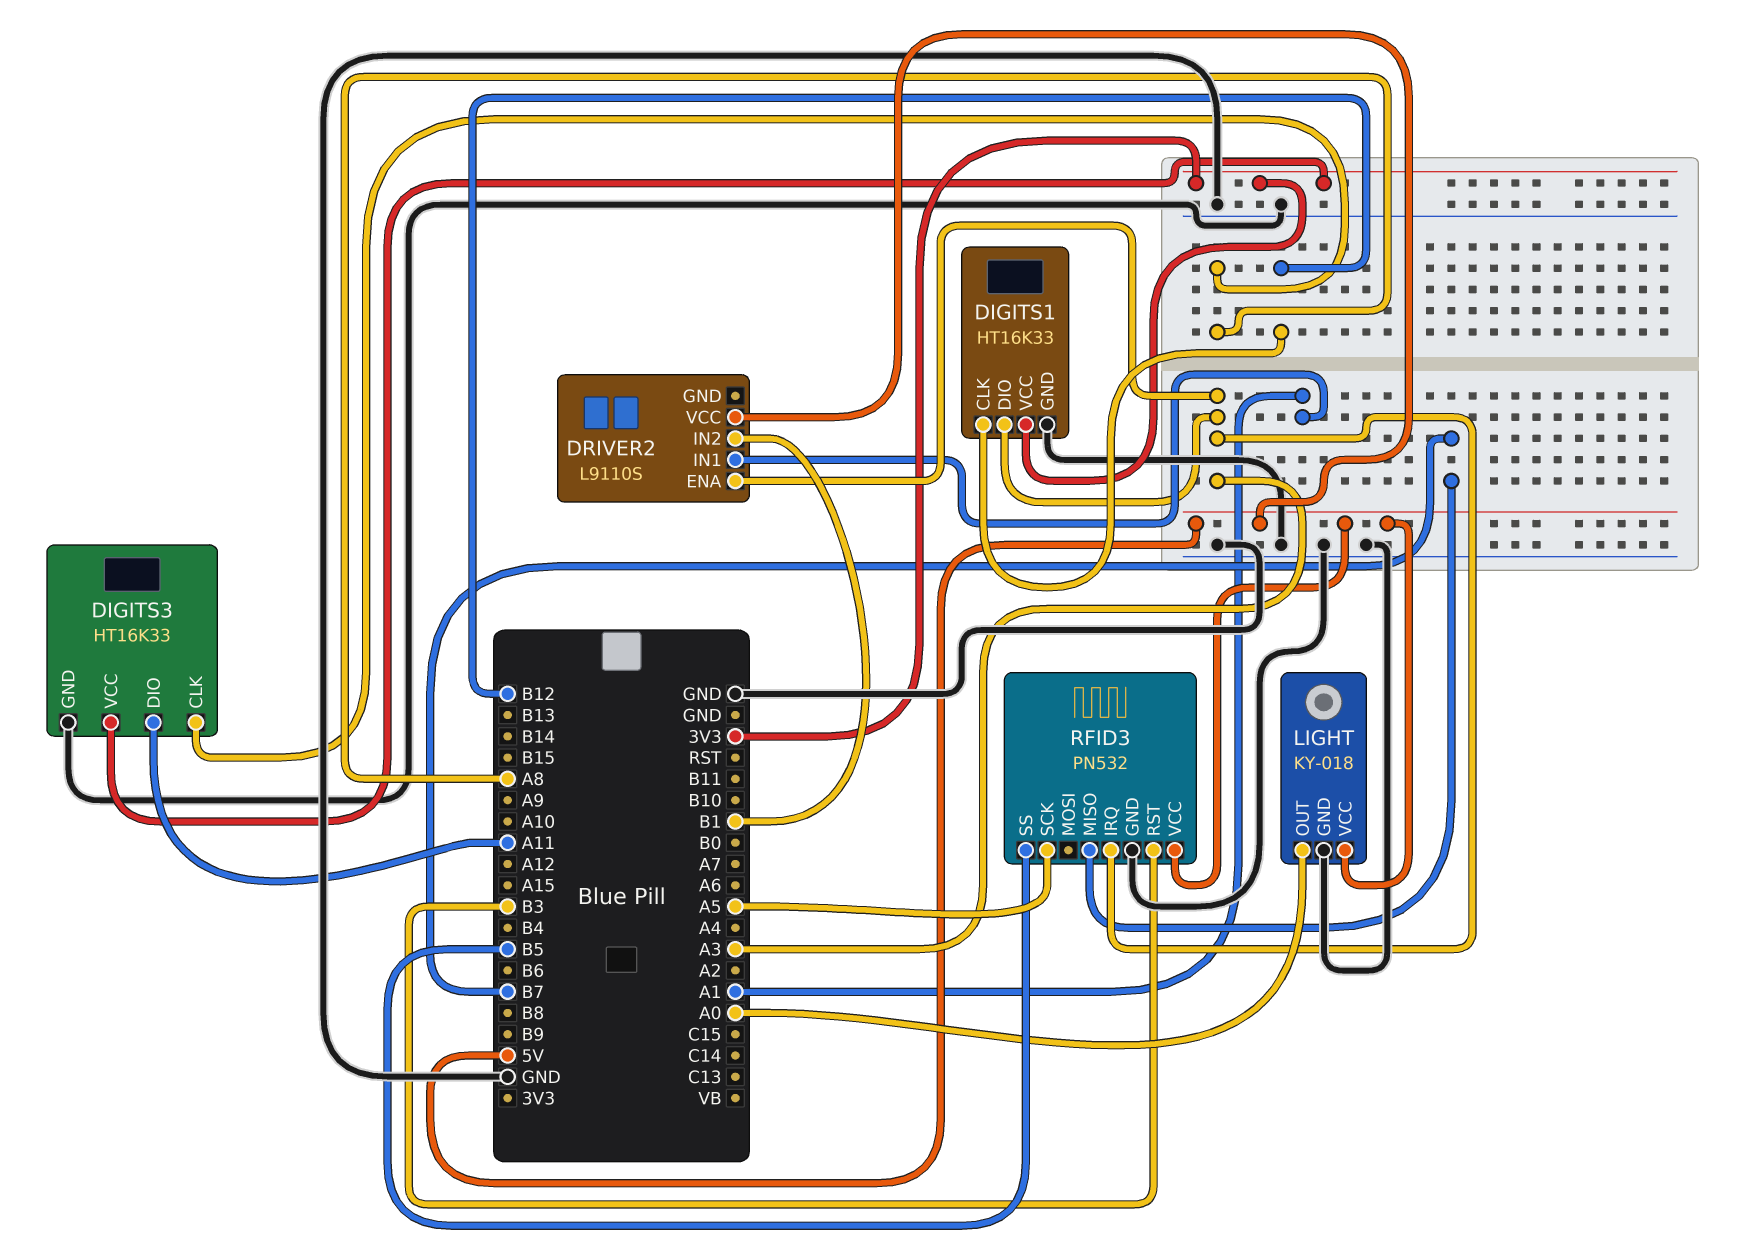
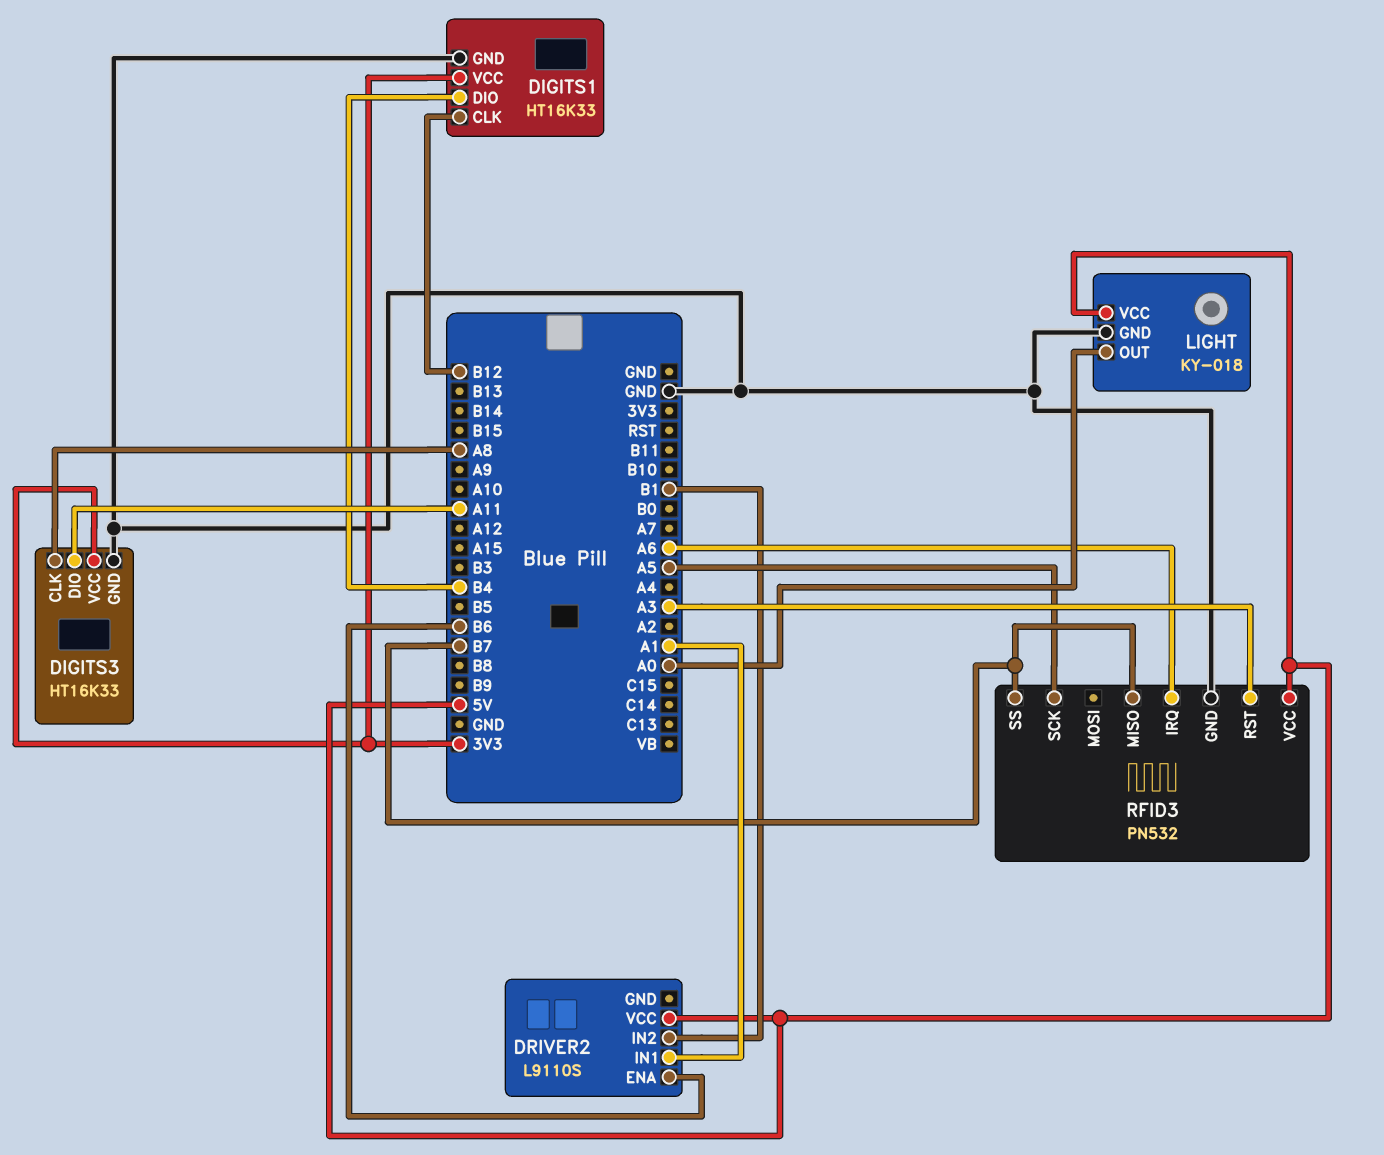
DIGITS1 pin DIO: A3 -> B4
DRIVER2 pin ENA: A3 -> B6
RFID3 pin IRQ: A3 -> A6
RFID3 pin RST: B3 -> A3
RFID3 pin SS: B5 -> B7

